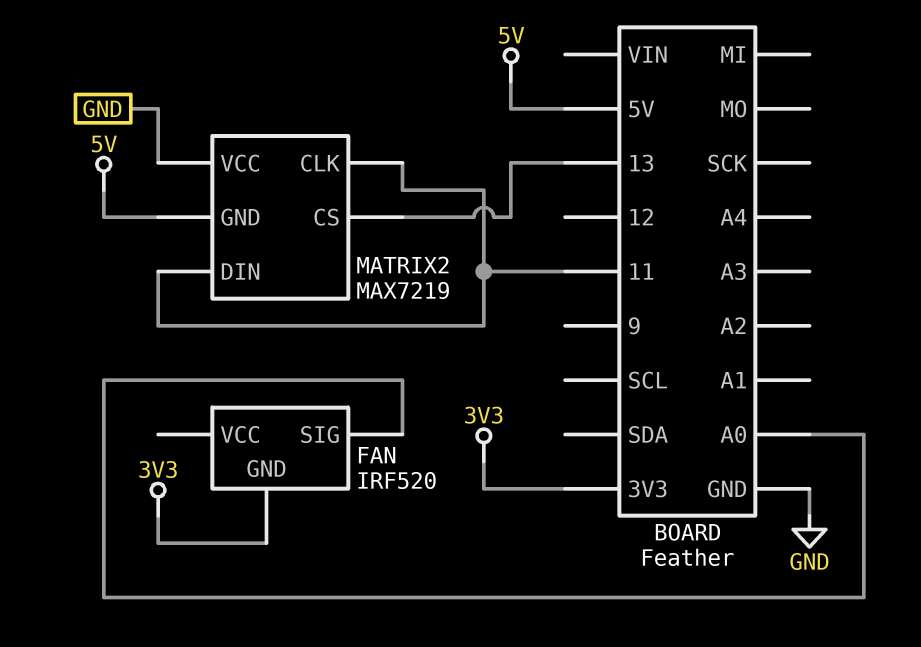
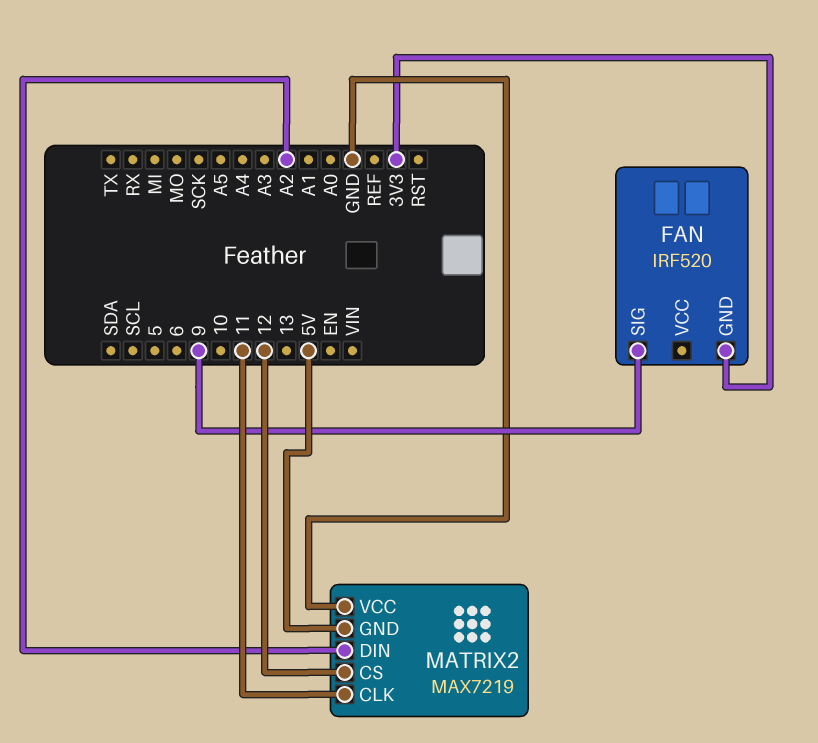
FAN pin SIG: A0 -> 9
MATRIX2 pin CS: 13 -> 12
MATRIX2 pin DIN: 11 -> A2

